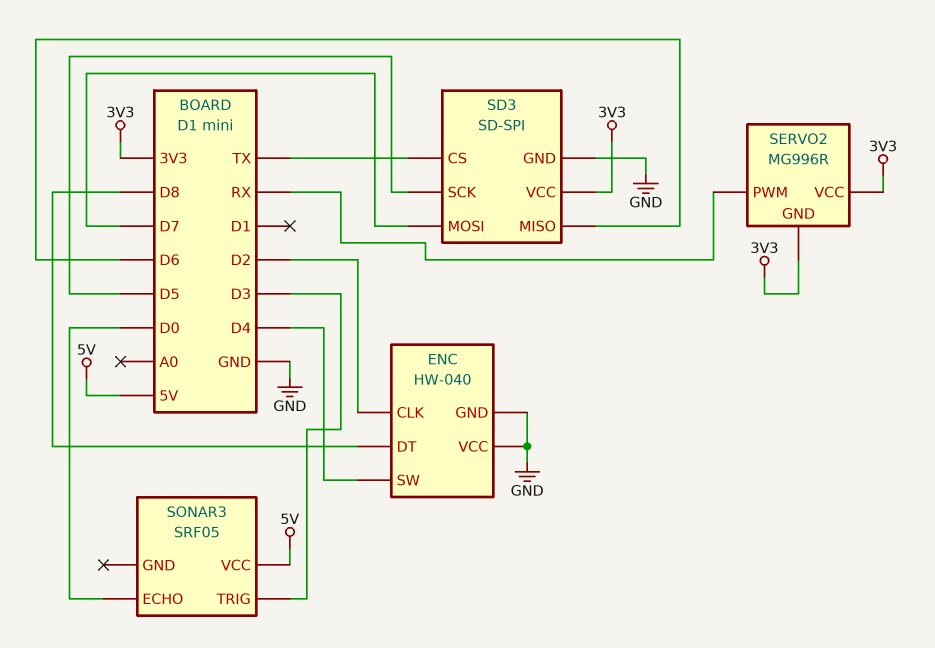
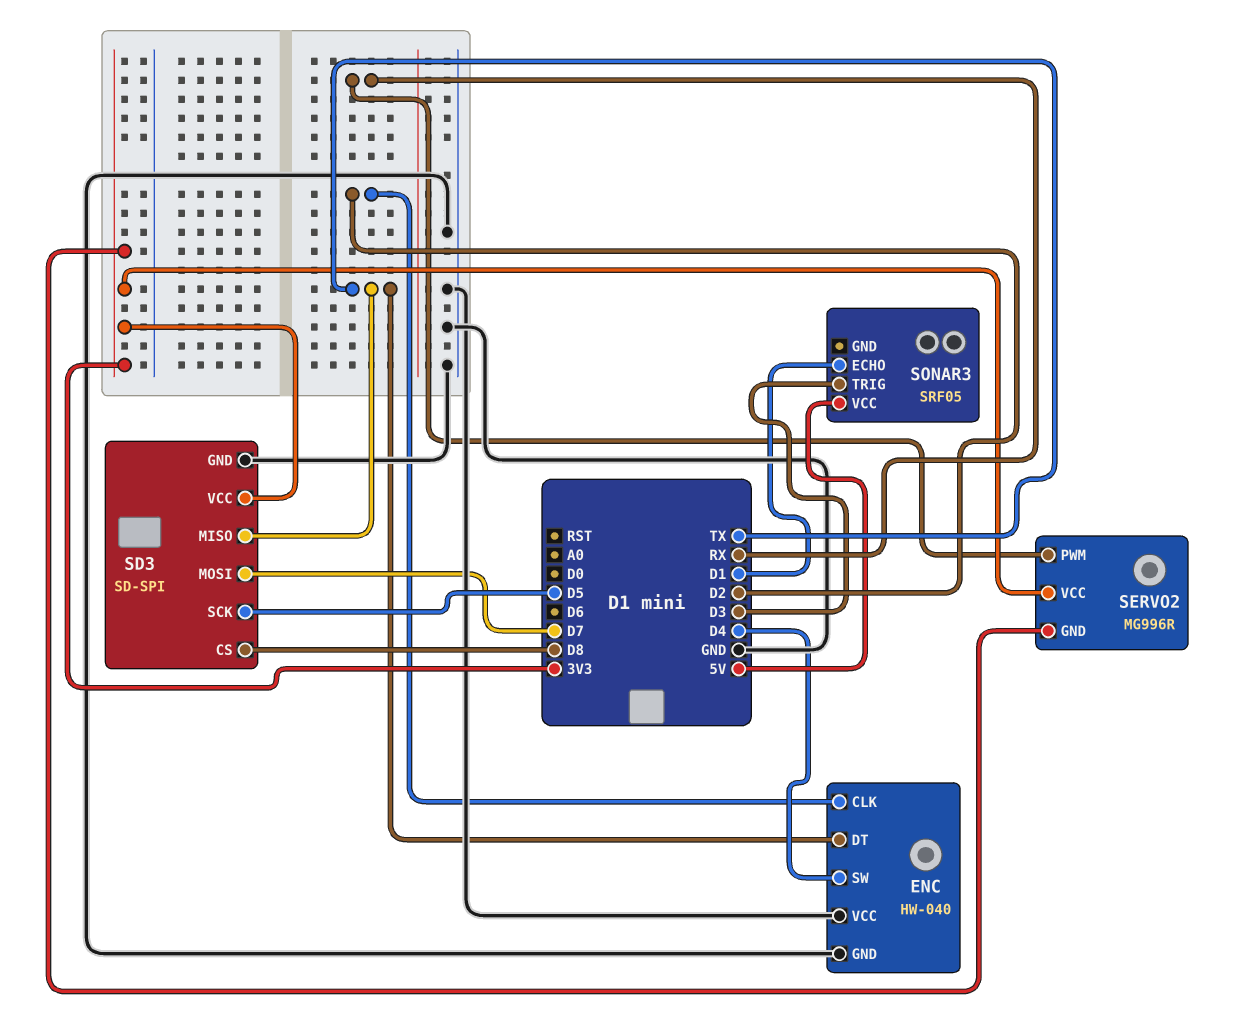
ENC pin DT: D8 -> TX
SD3 pin CS: TX -> D8
SD3 pin MISO: D6 -> TX
SONAR3 pin ECHO: D0 -> D1

